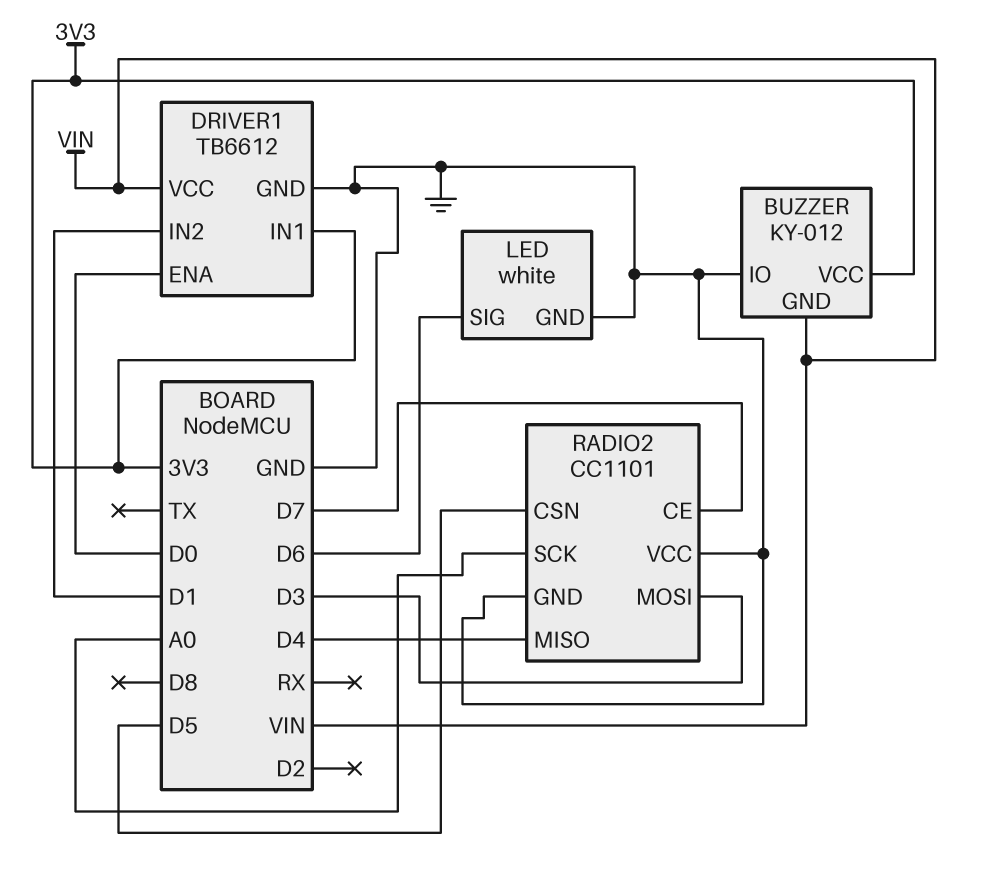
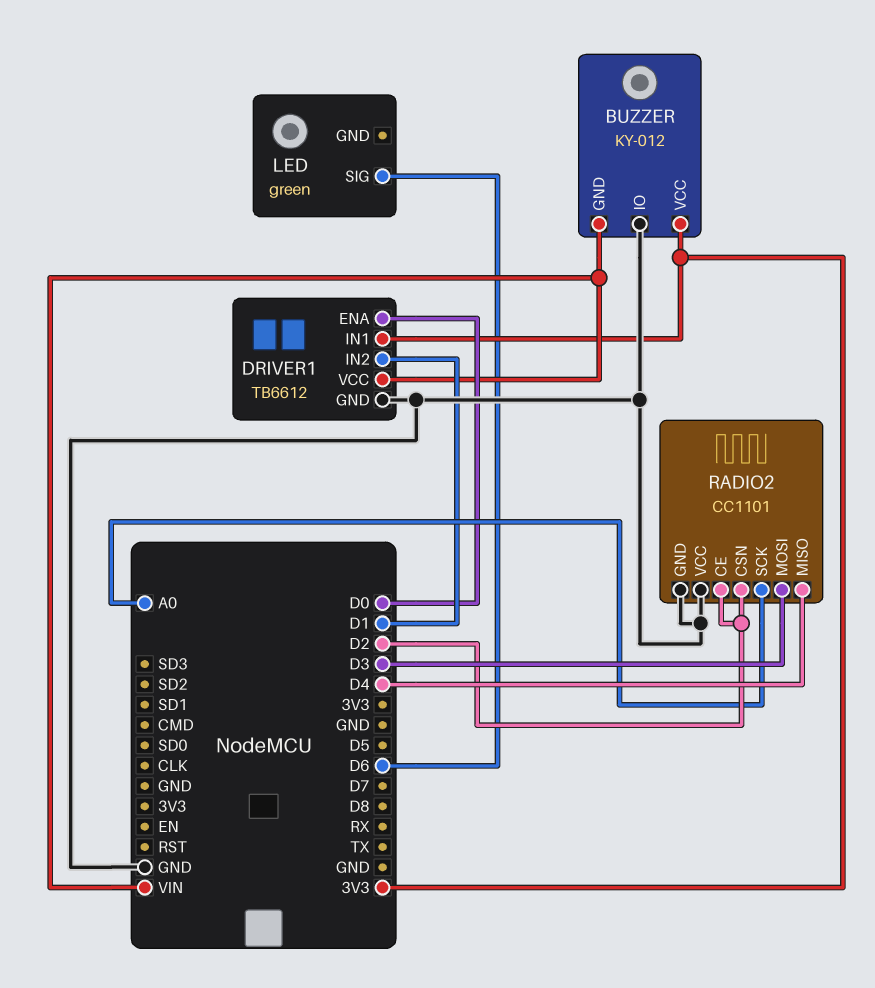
LED: white -> green
LED pin GND: GND -> none
RADIO2 pin CE: D7 -> D2
RADIO2 pin CSN: D5 -> D2

